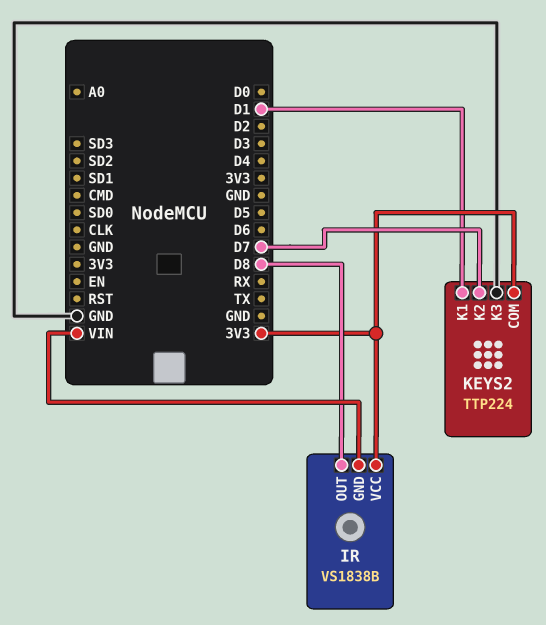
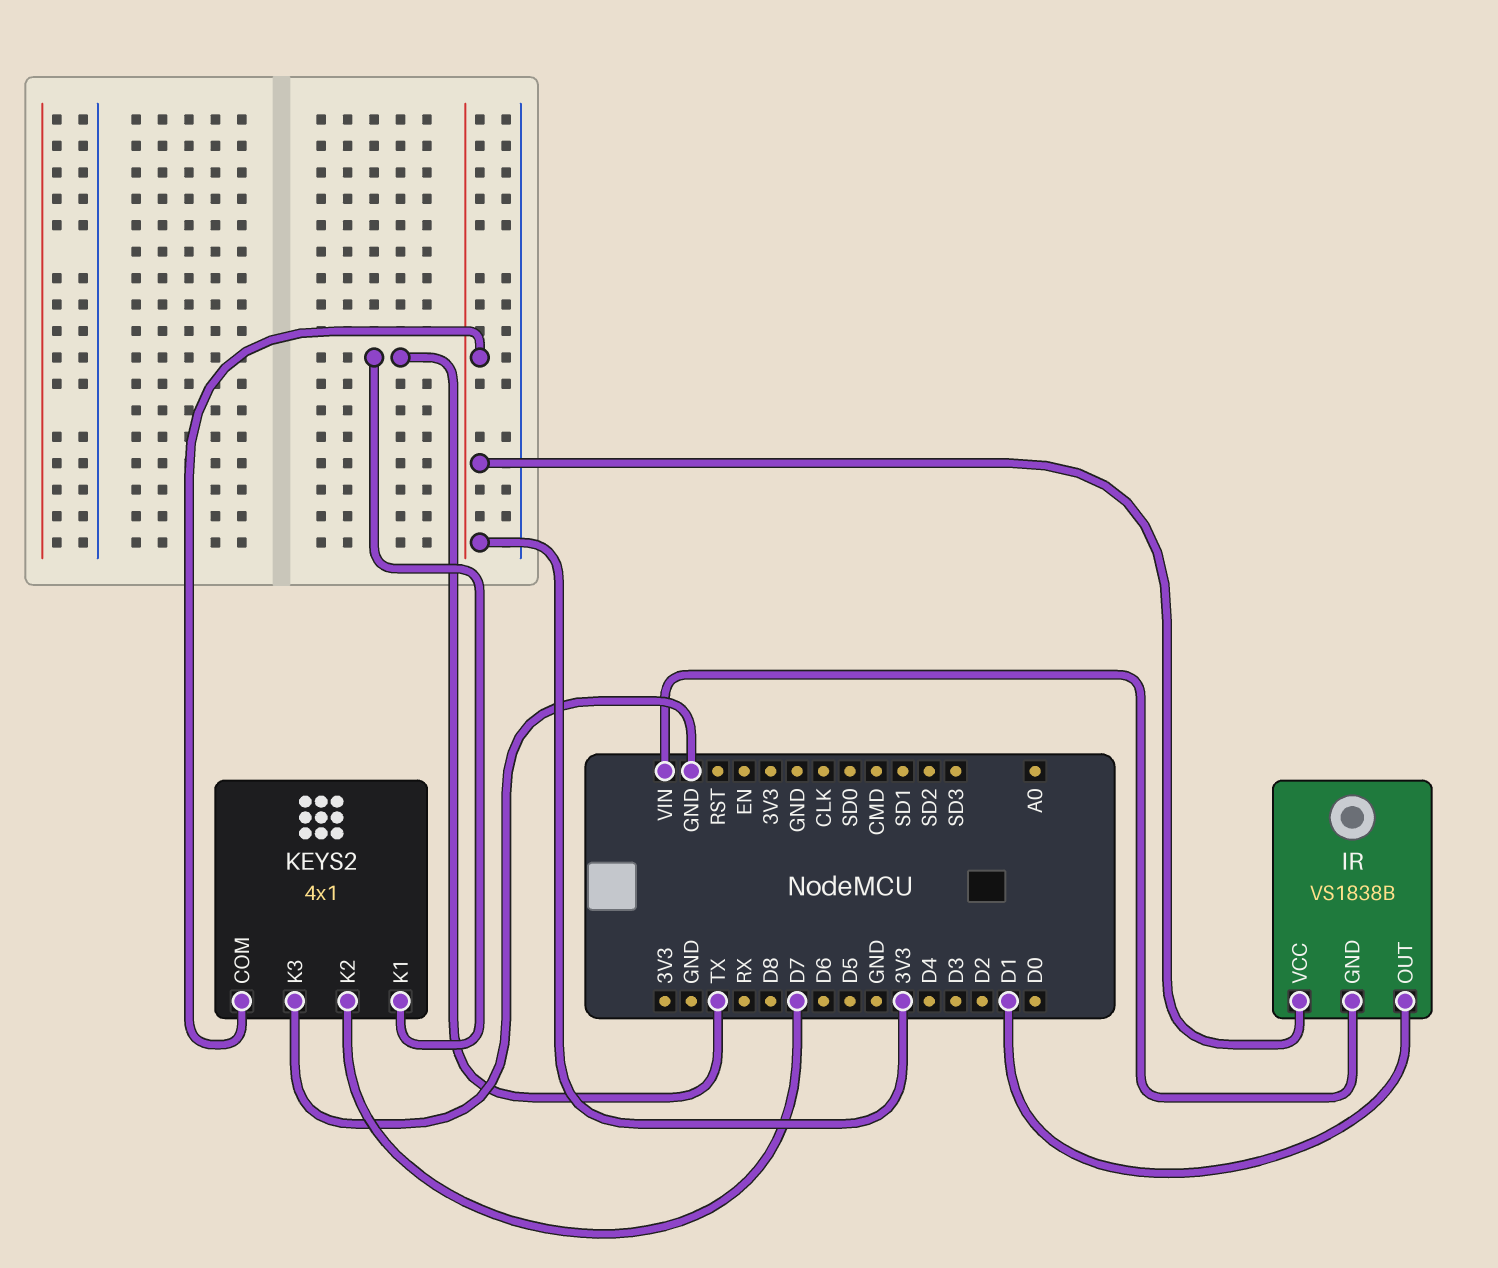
IR pin OUT: D8 -> D1
KEYS2: TTP224 -> 4x1
KEYS2 pin K1: D1 -> TX

